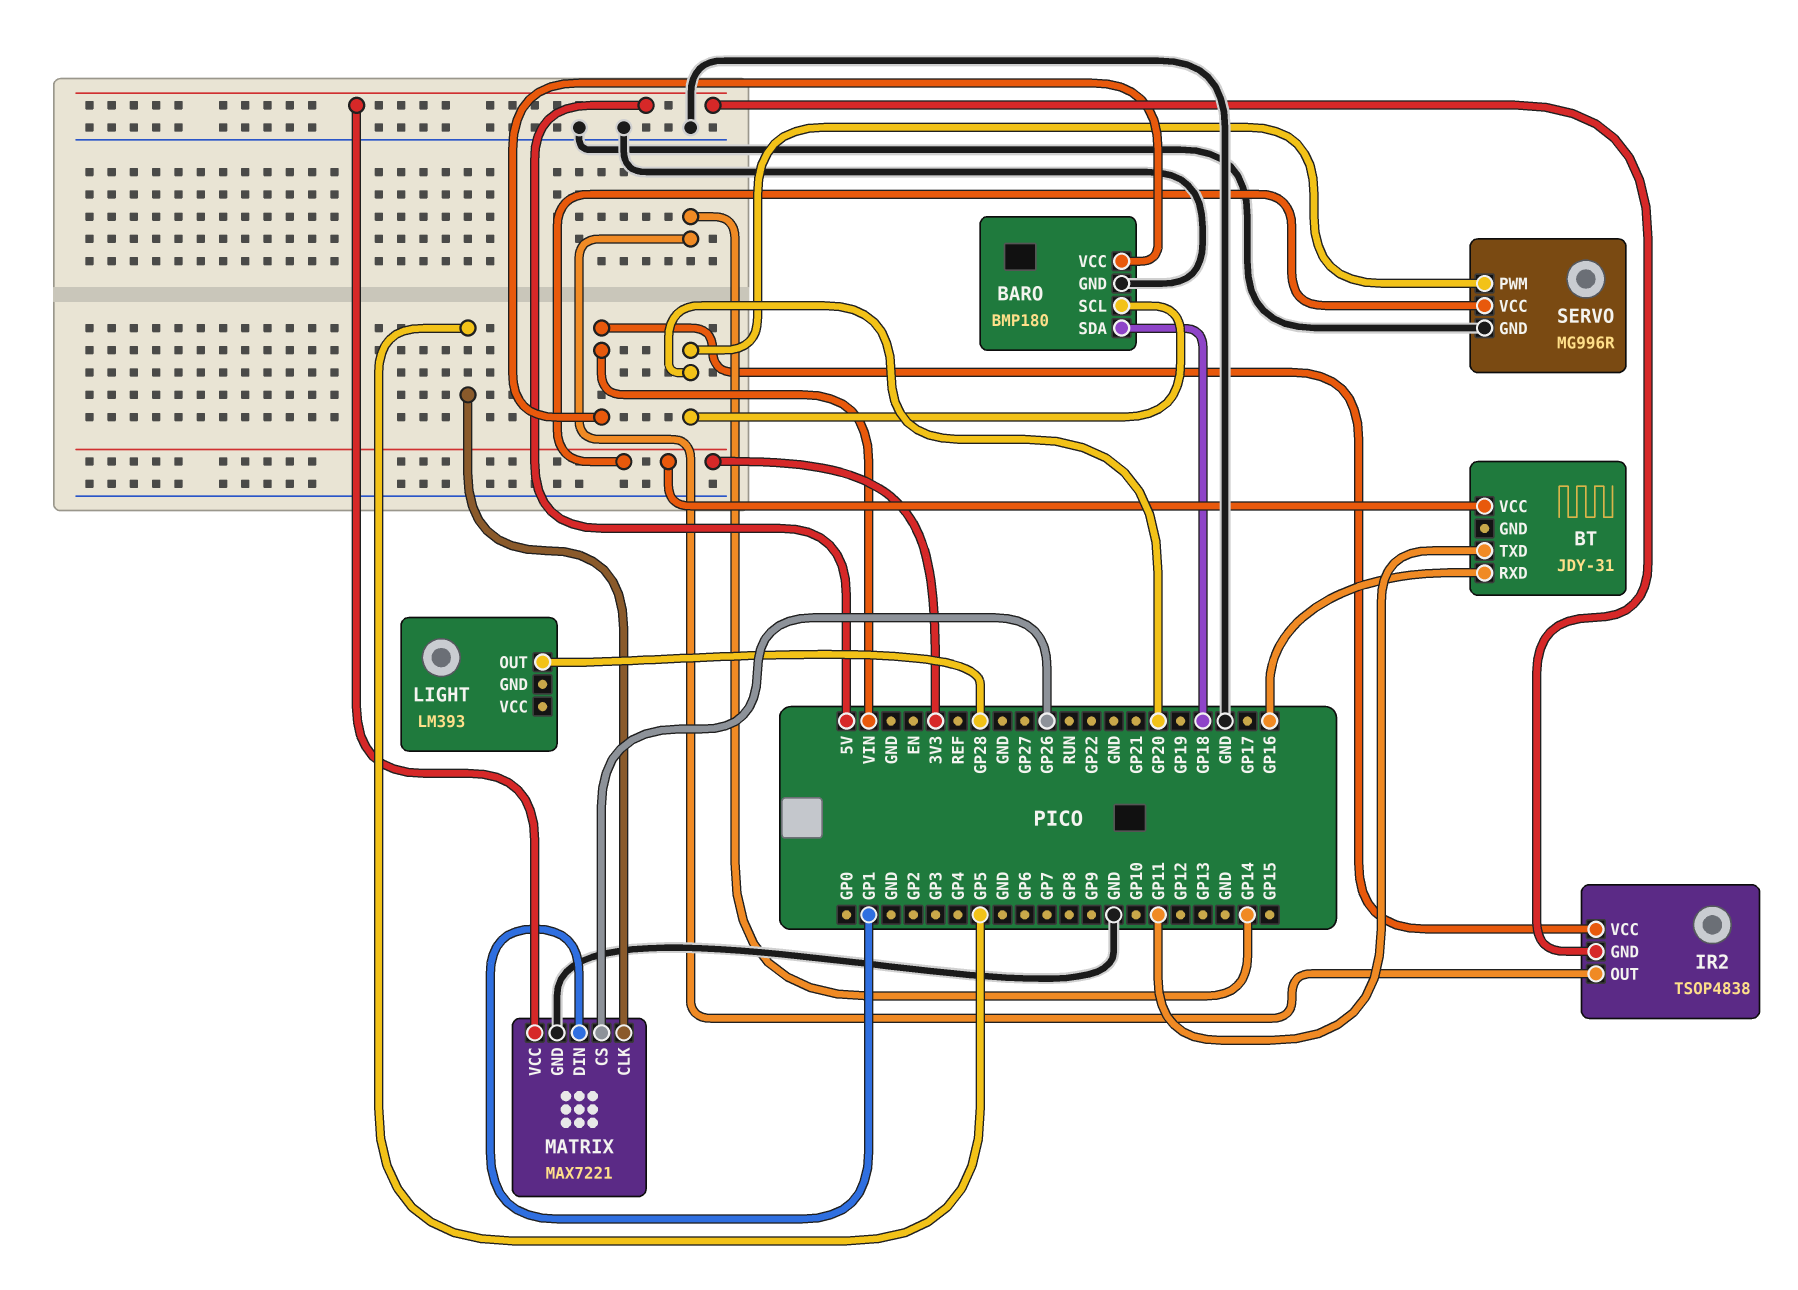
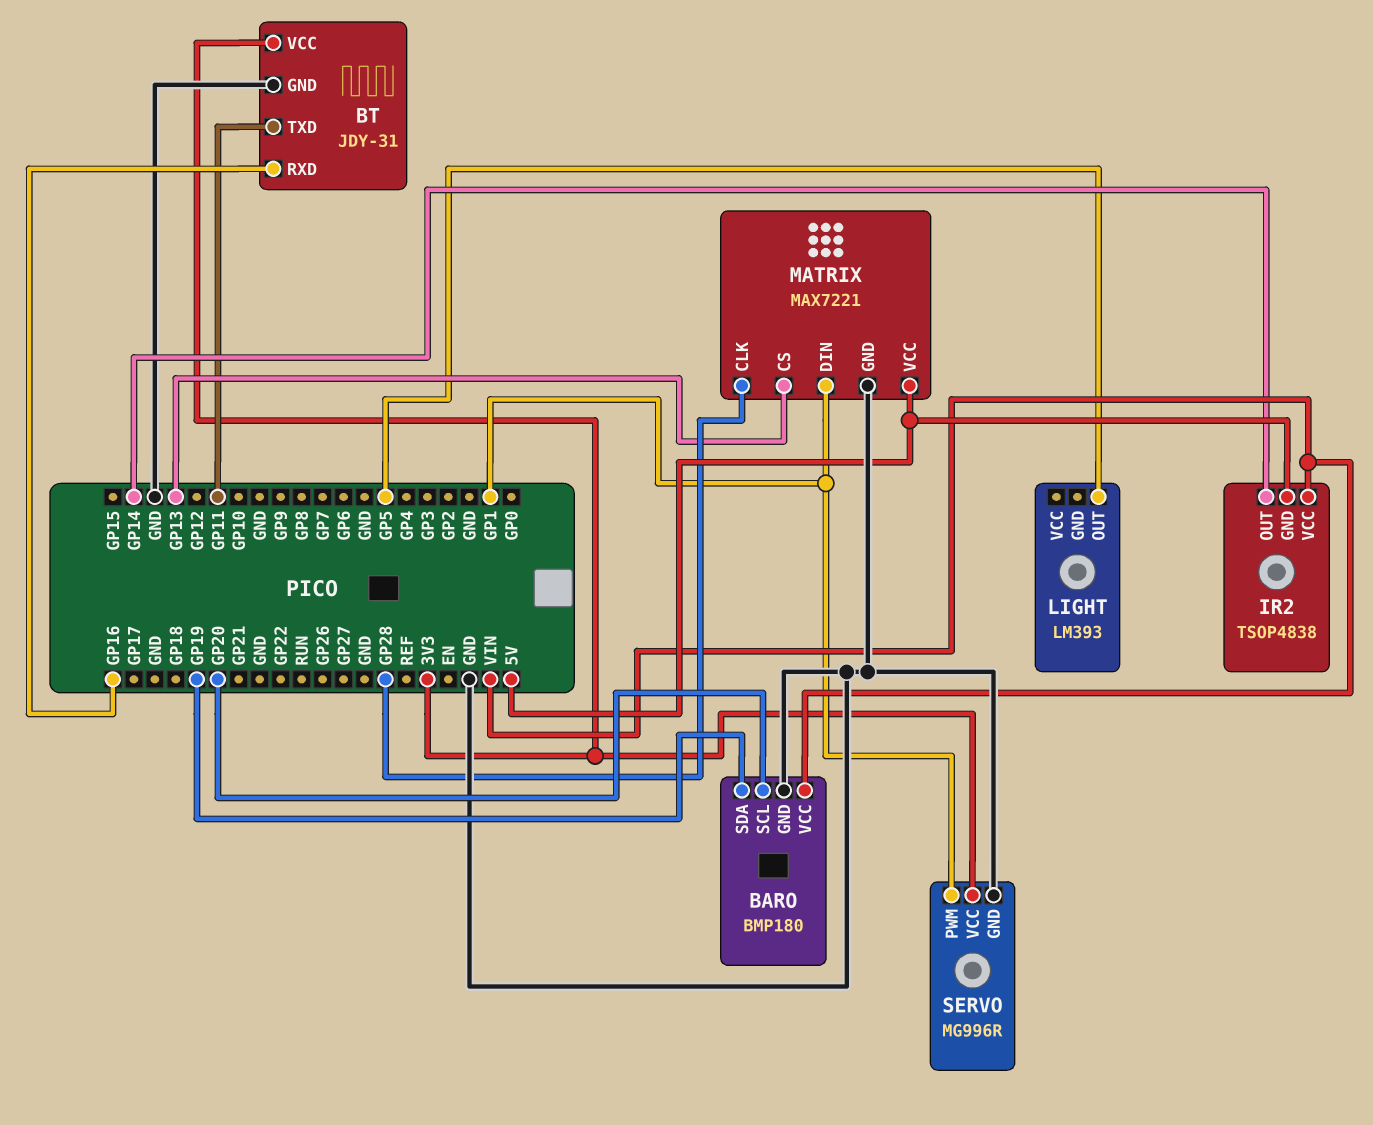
BARO pin SDA: GP18 -> GP19
BT pin GND: none -> GND
LIGHT pin OUT: GP28 -> GP5
MATRIX pin CLK: GP5 -> GP28
MATRIX pin CS: GP26 -> GP13
SERVO pin PWM: GP20 -> GP1

